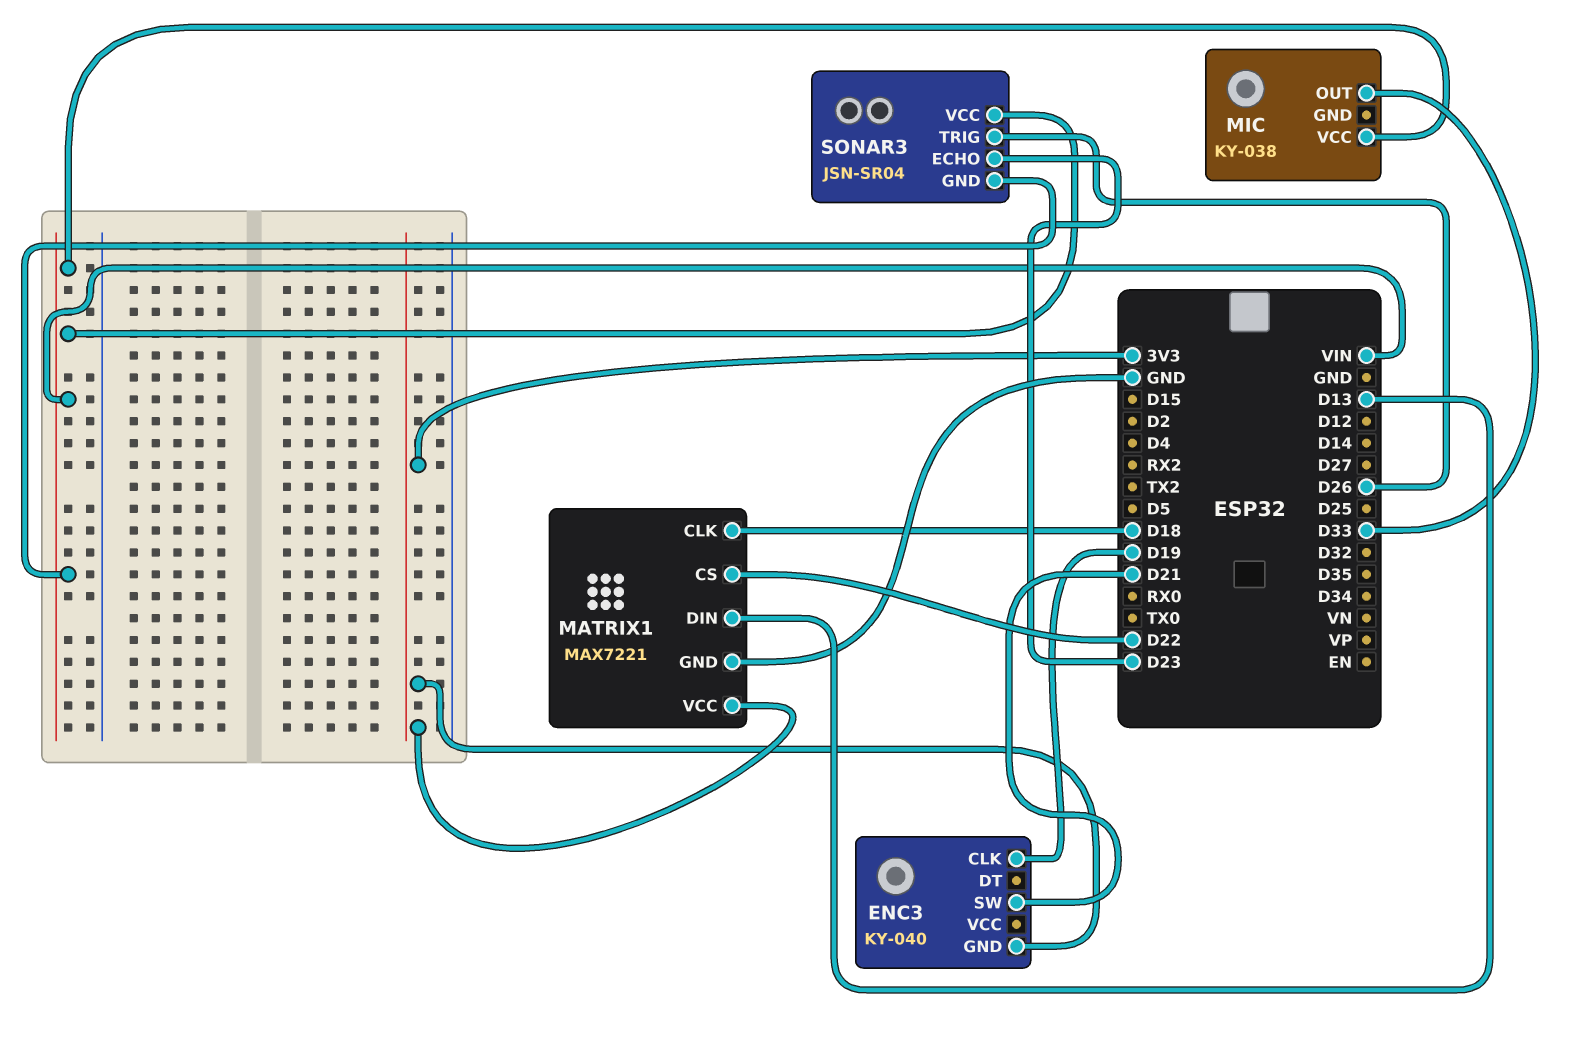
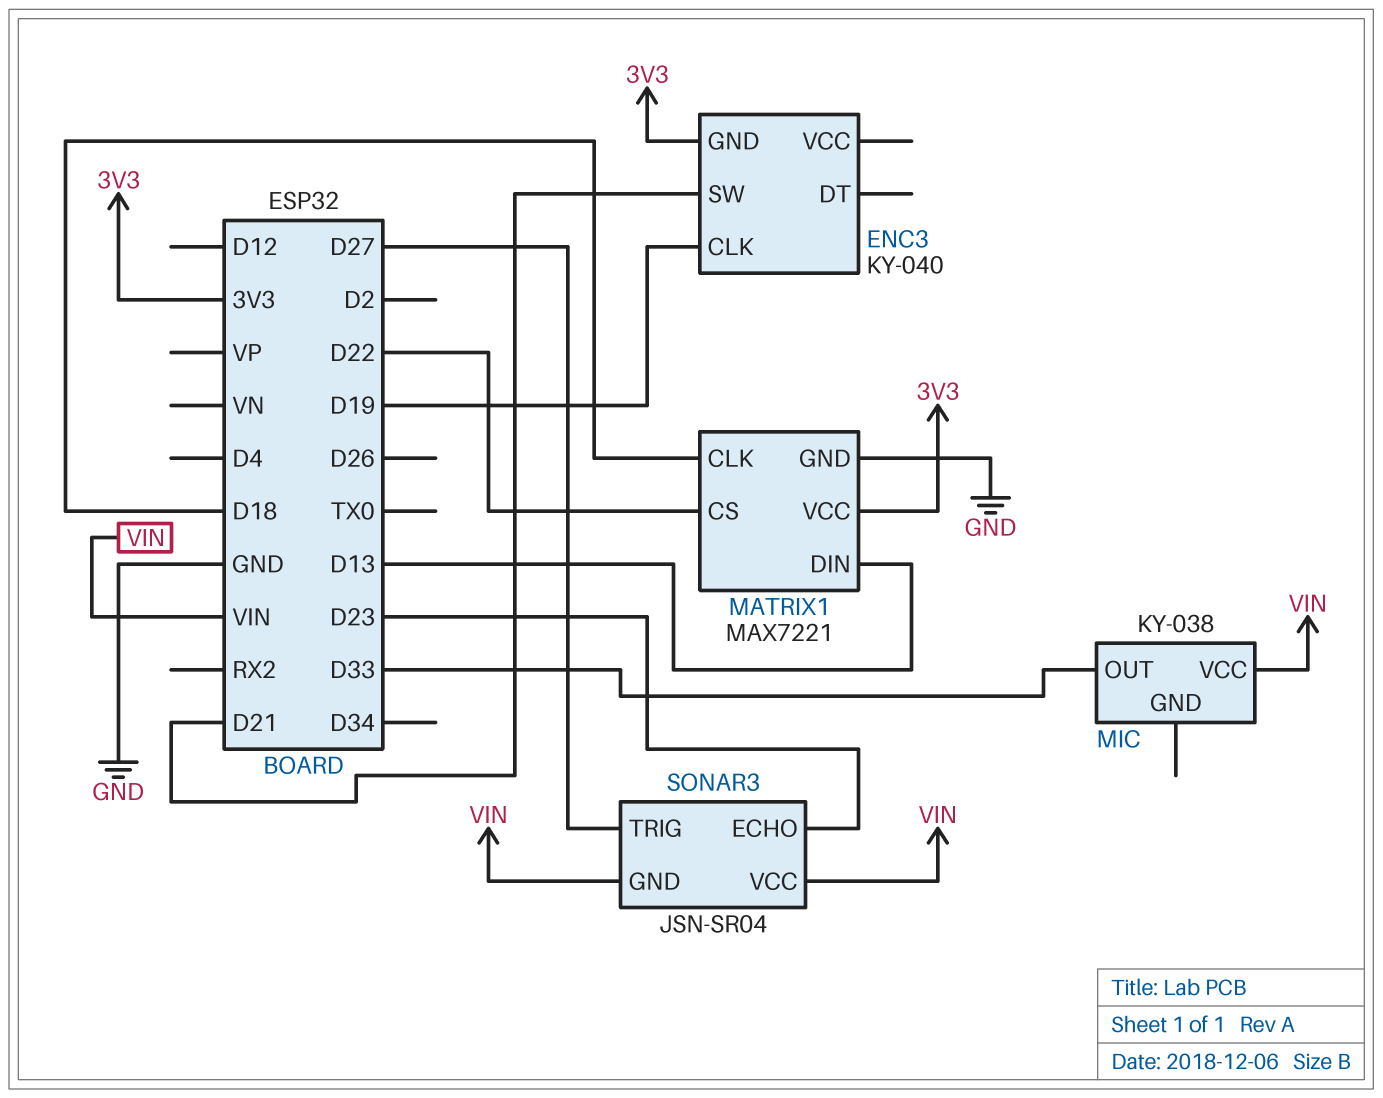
SONAR3 pin TRIG: D26 -> D27

